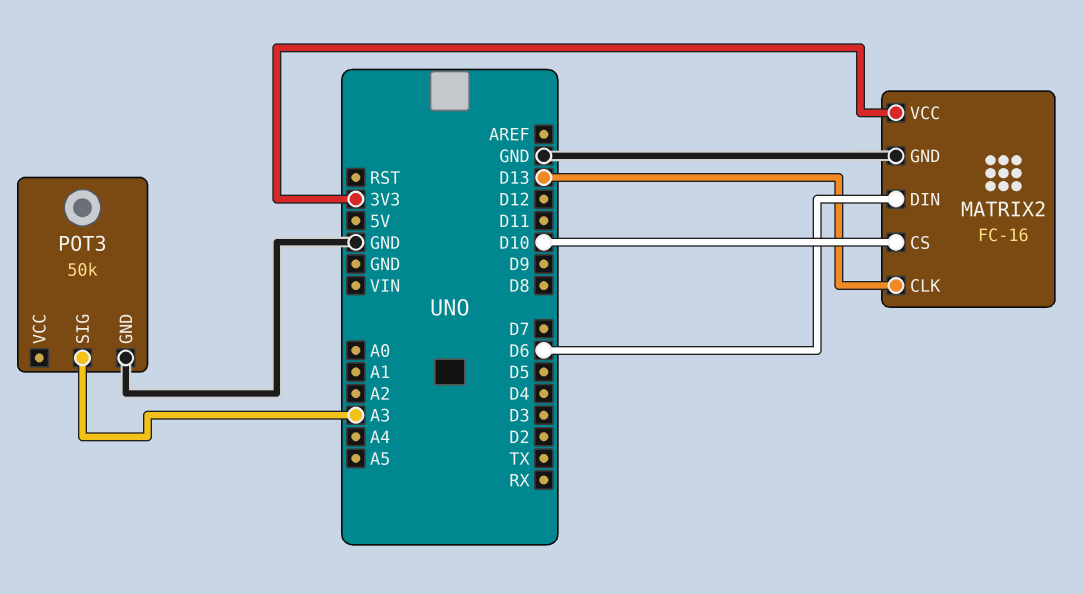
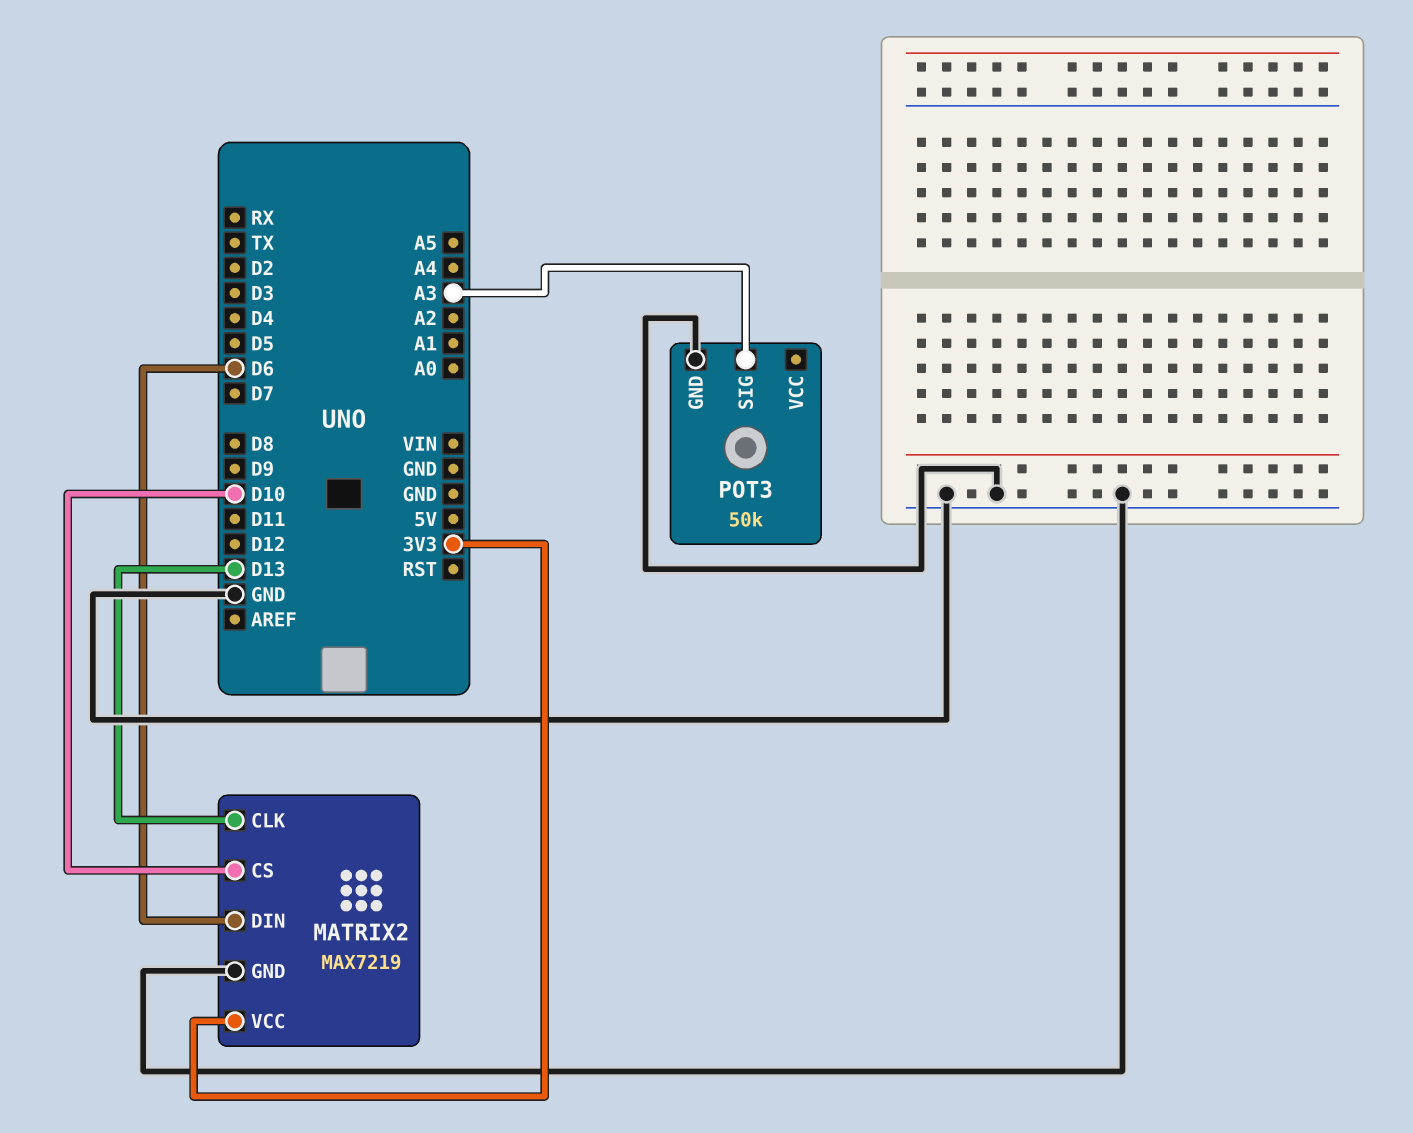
MATRIX2: FC-16 -> MAX7219

